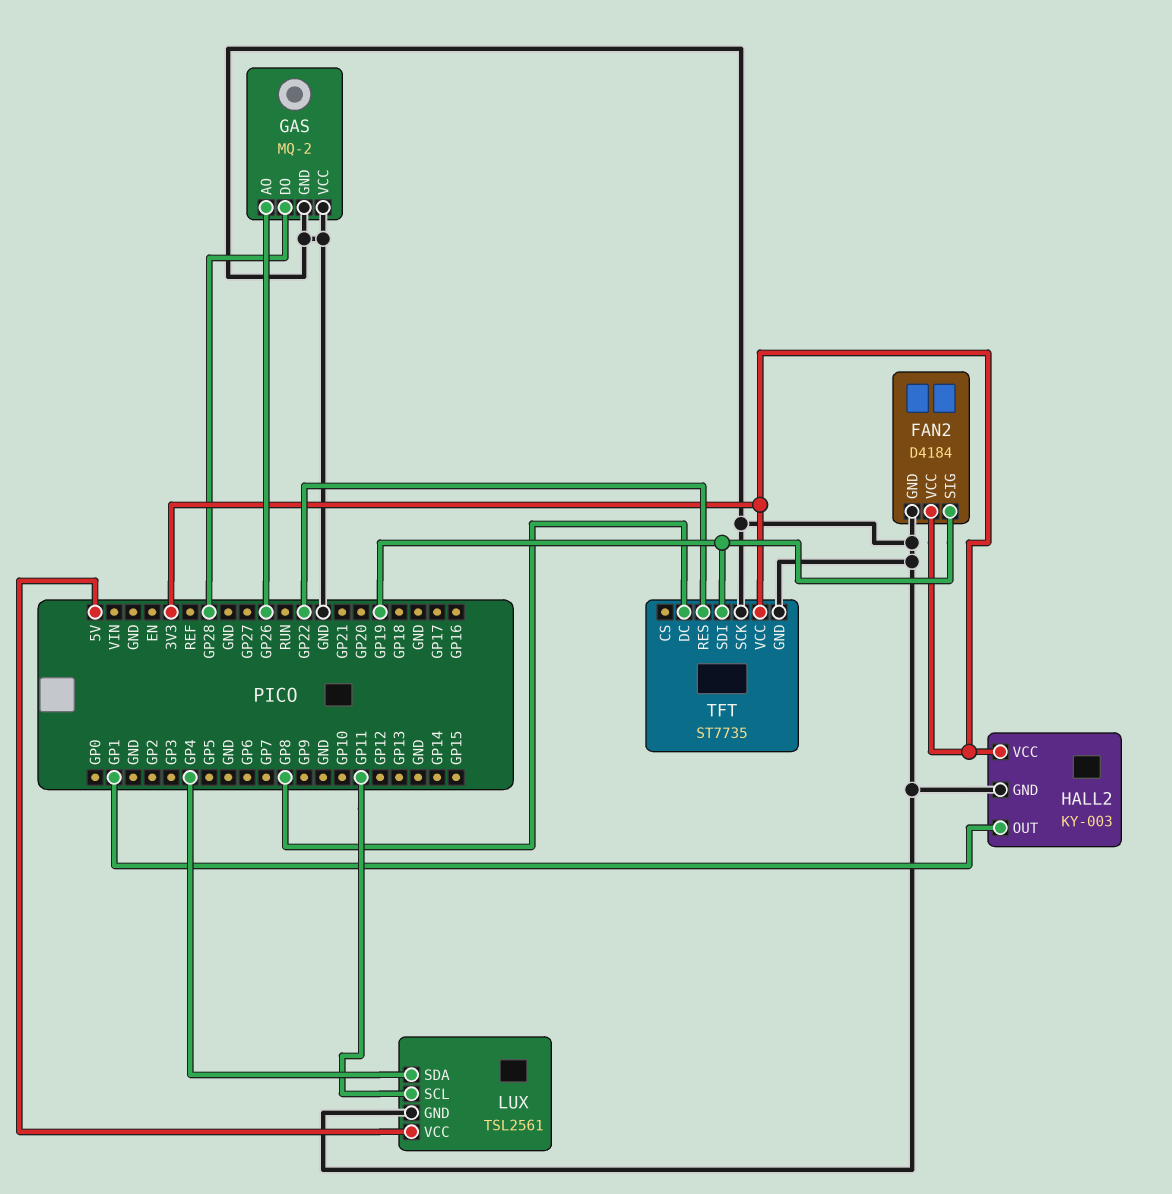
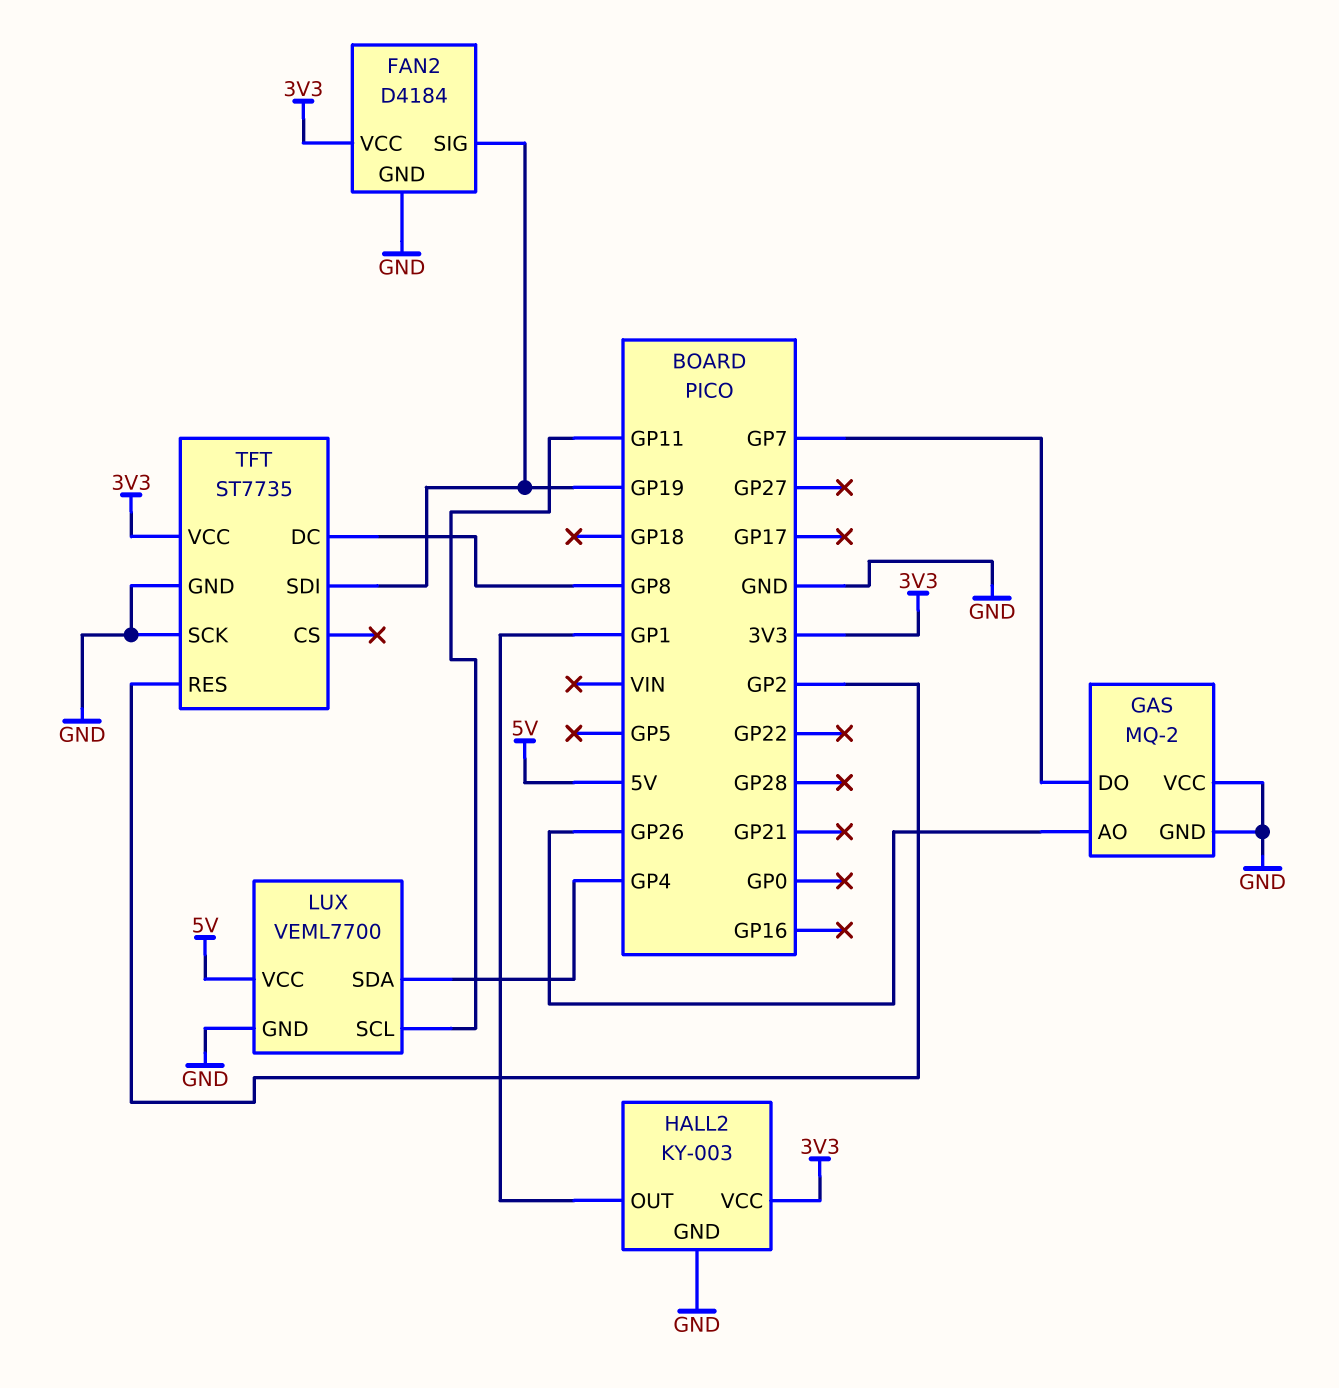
GAS pin DO: GP28 -> GP7
LUX: TSL2561 -> VEML7700
TFT pin RES: GP22 -> GP2

